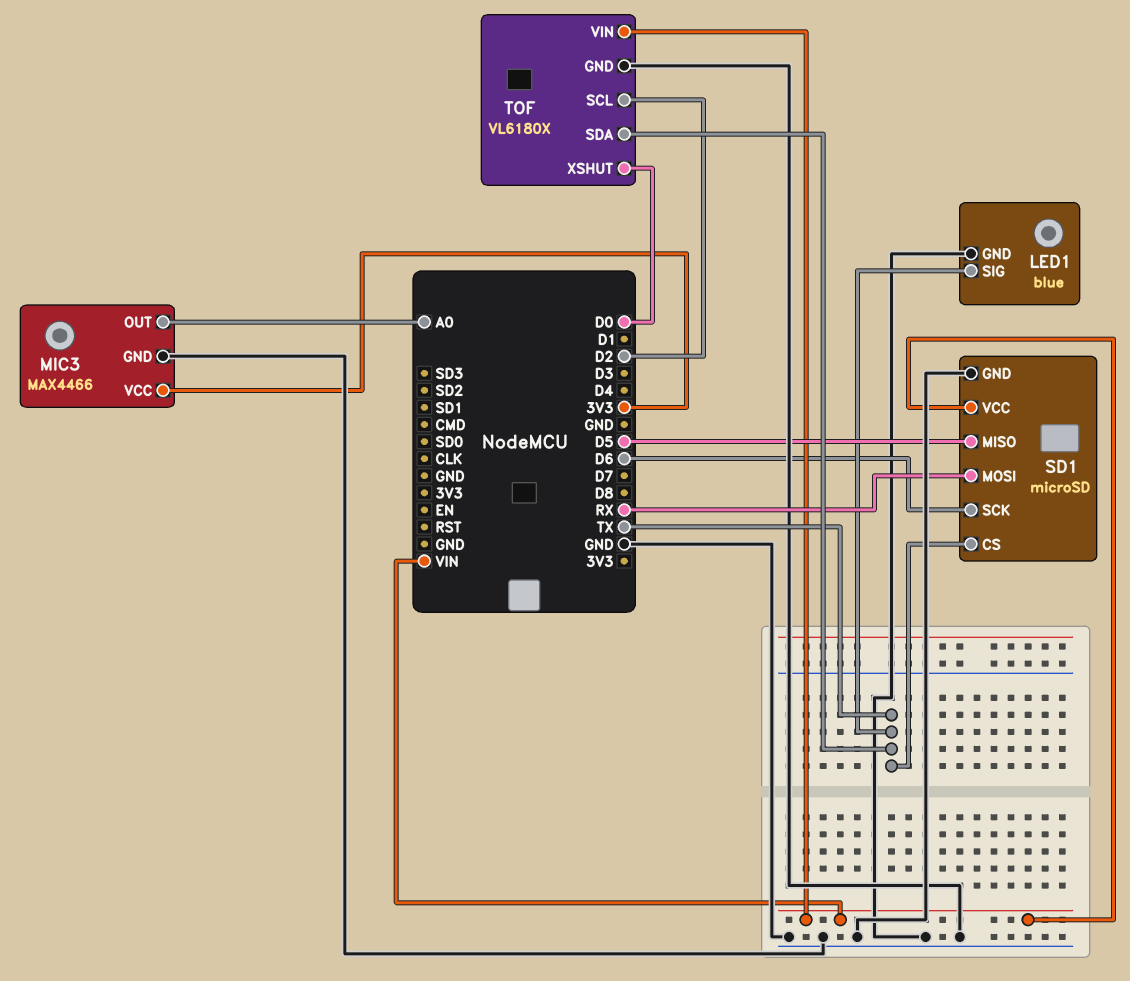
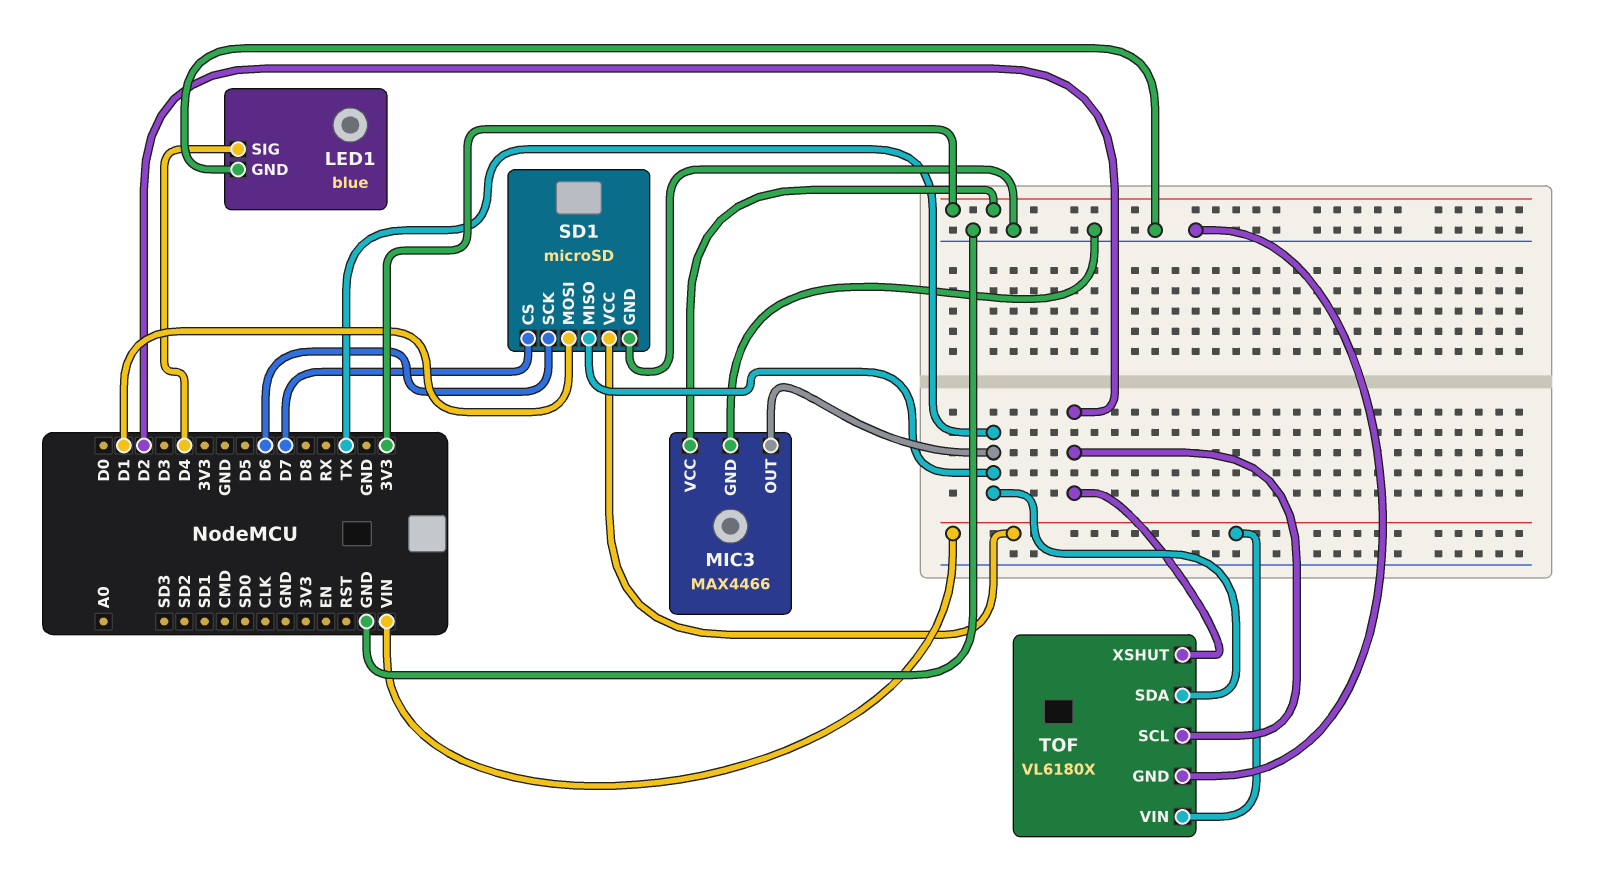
LED1 pin SIG: TX -> D4
MIC3 pin OUT: A0 -> TX
SD1 pin CS: TX -> D7
SD1 pin MISO: D5 -> TX
SD1 pin MOSI: RX -> D1
TOF pin XSHUT: D0 -> D2

